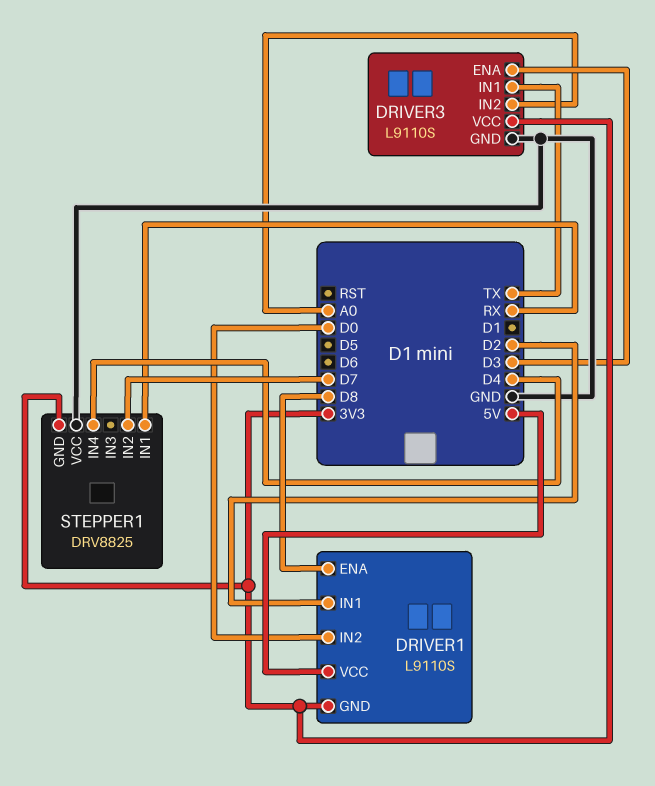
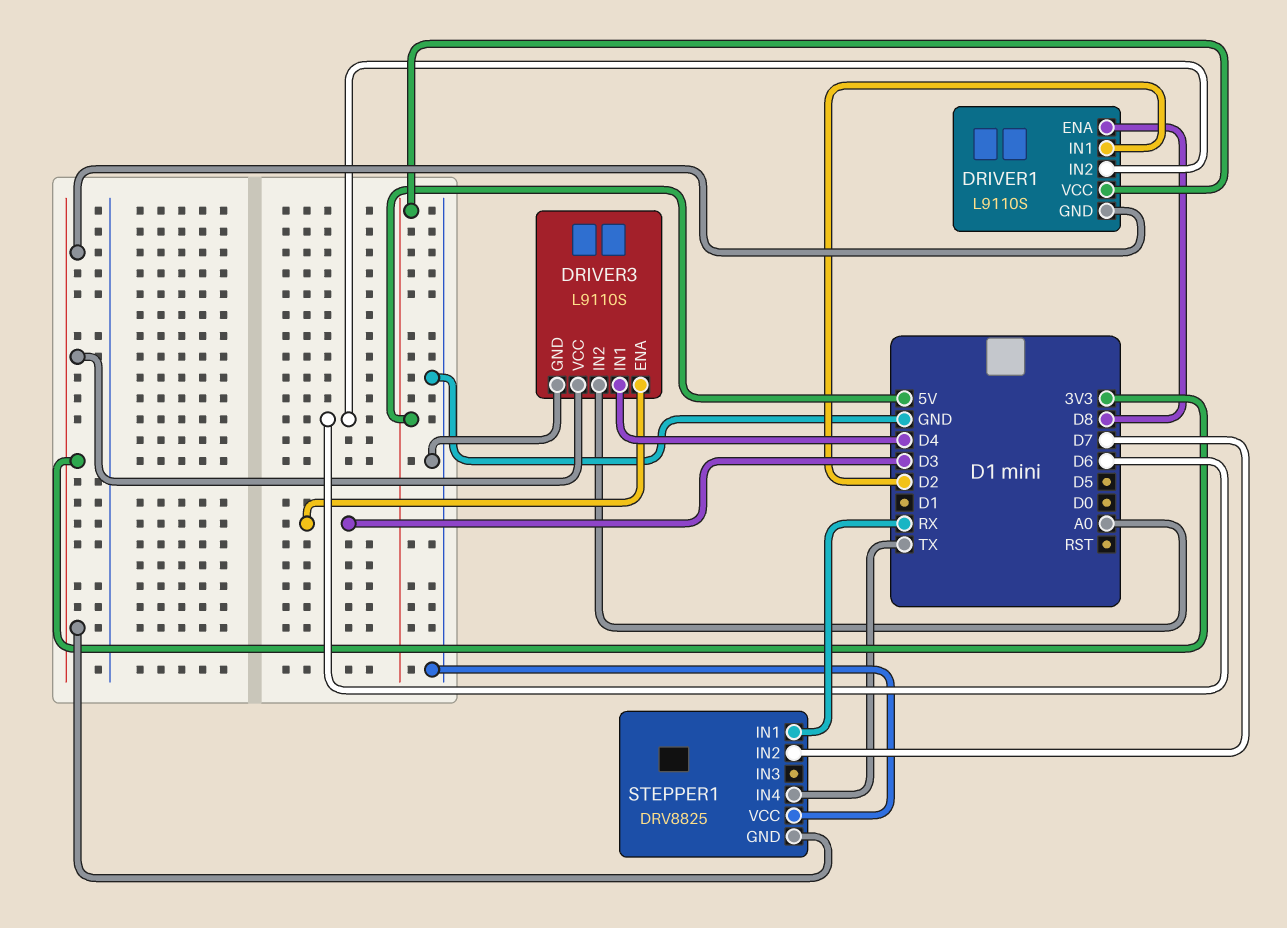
DRIVER1 pin IN2: D0 -> D6
DRIVER3 pin IN1: TX -> D4
STEPPER1 pin IN4: D4 -> TX

